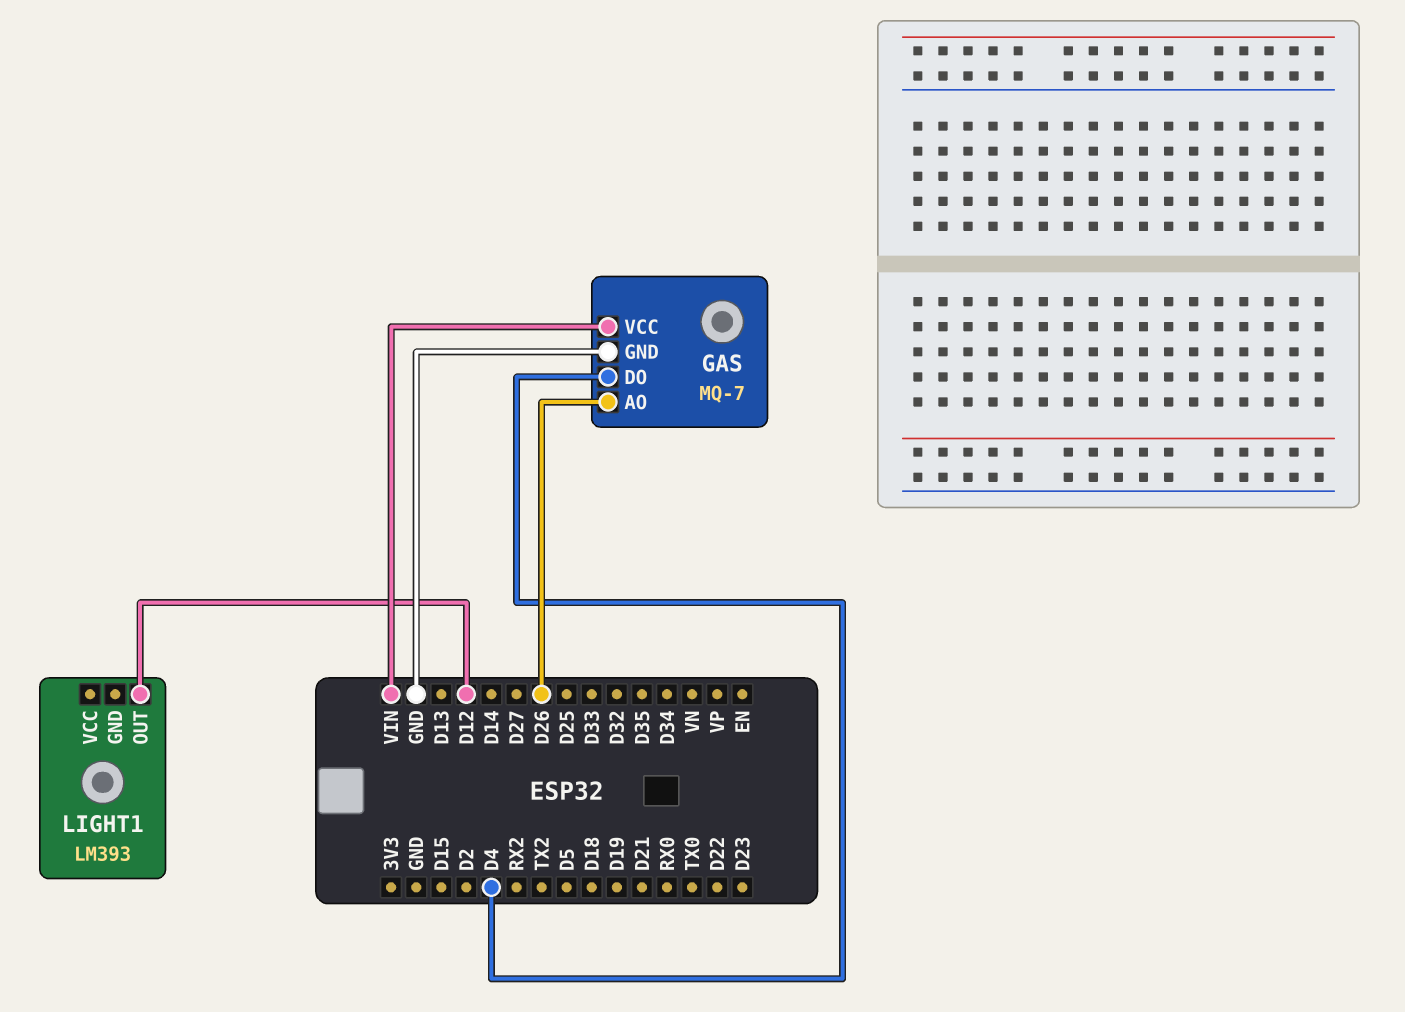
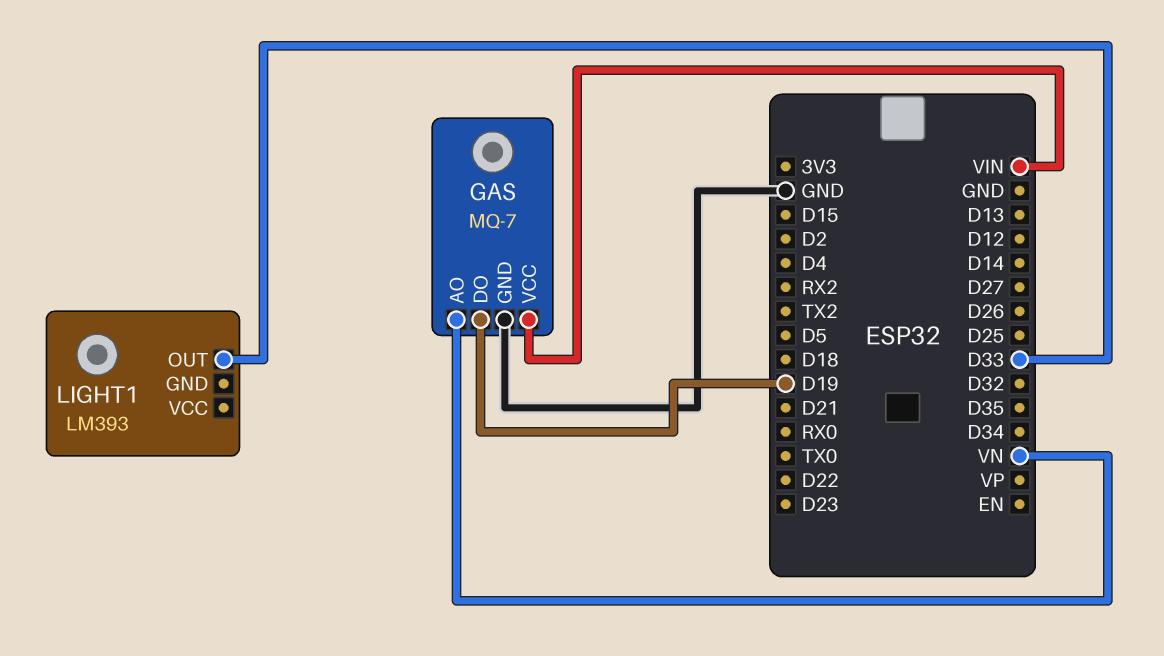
GAS pin AO: D26 -> VN
GAS pin DO: D4 -> D19
LIGHT1 pin OUT: D12 -> D33

